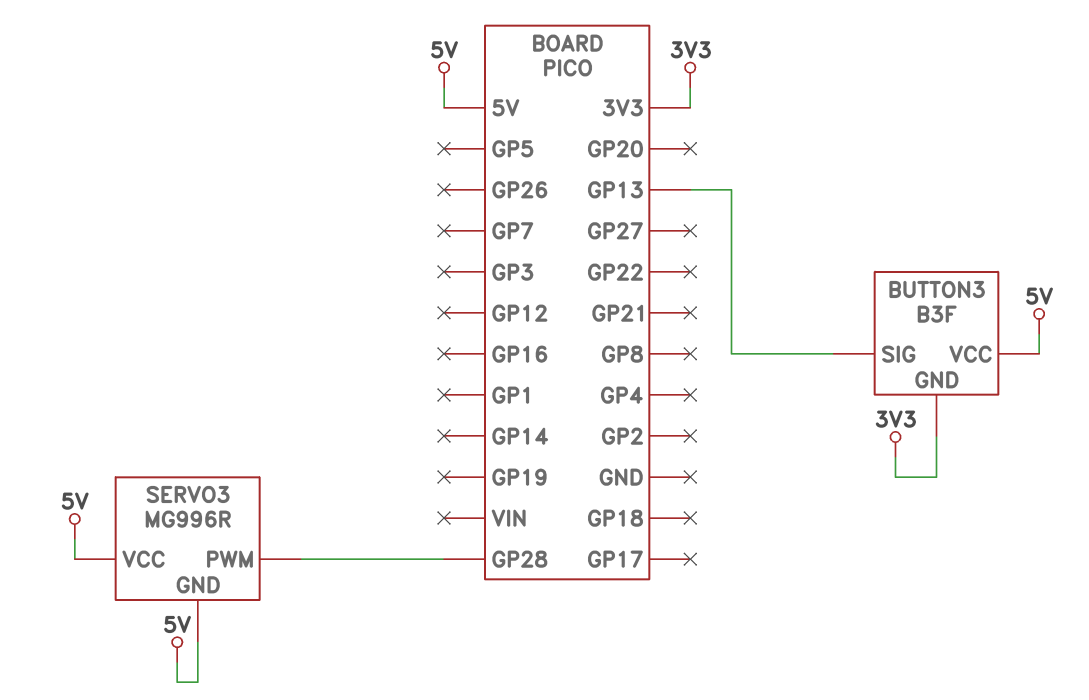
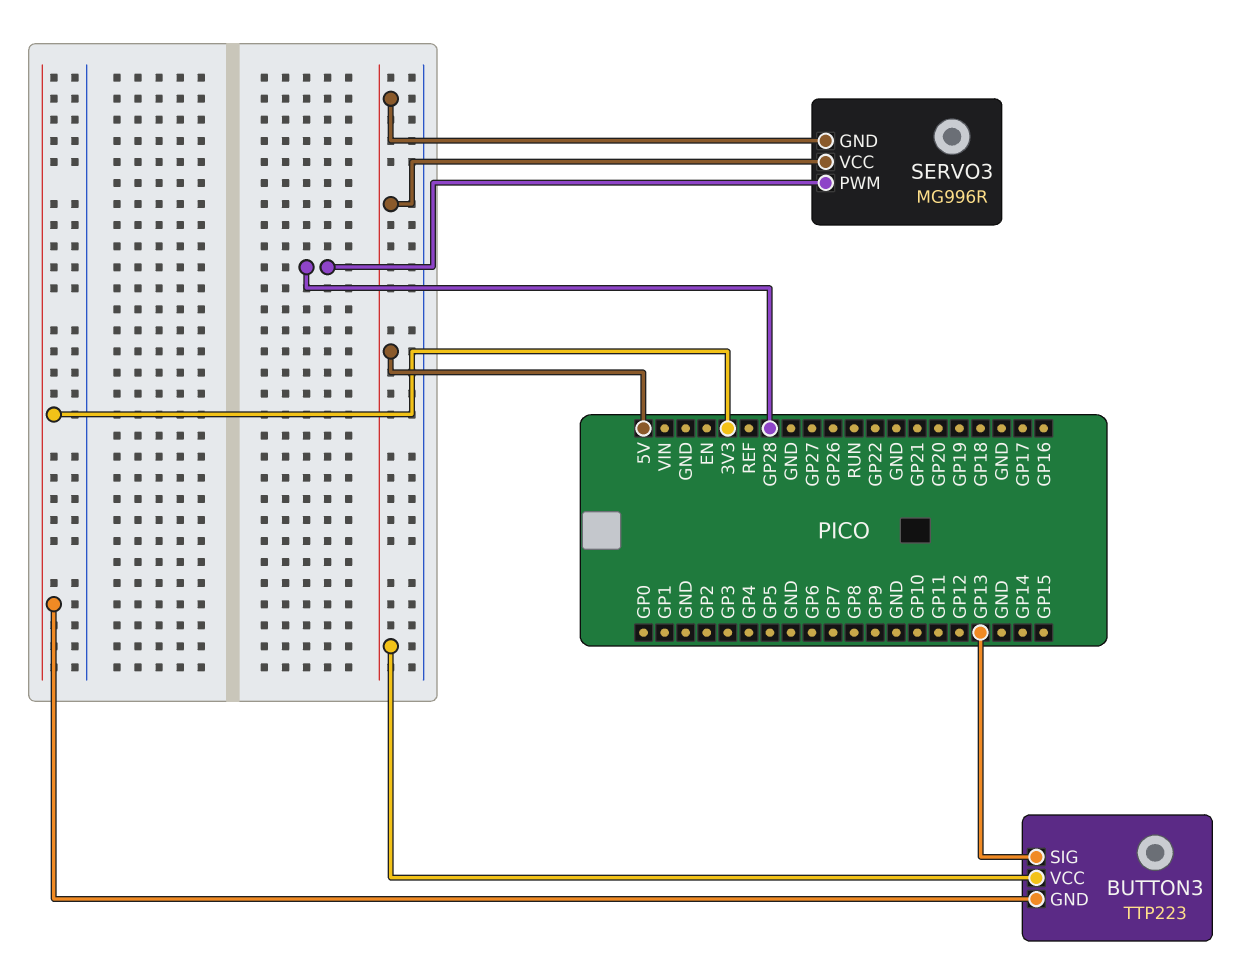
BUTTON3: B3F -> TTP223

